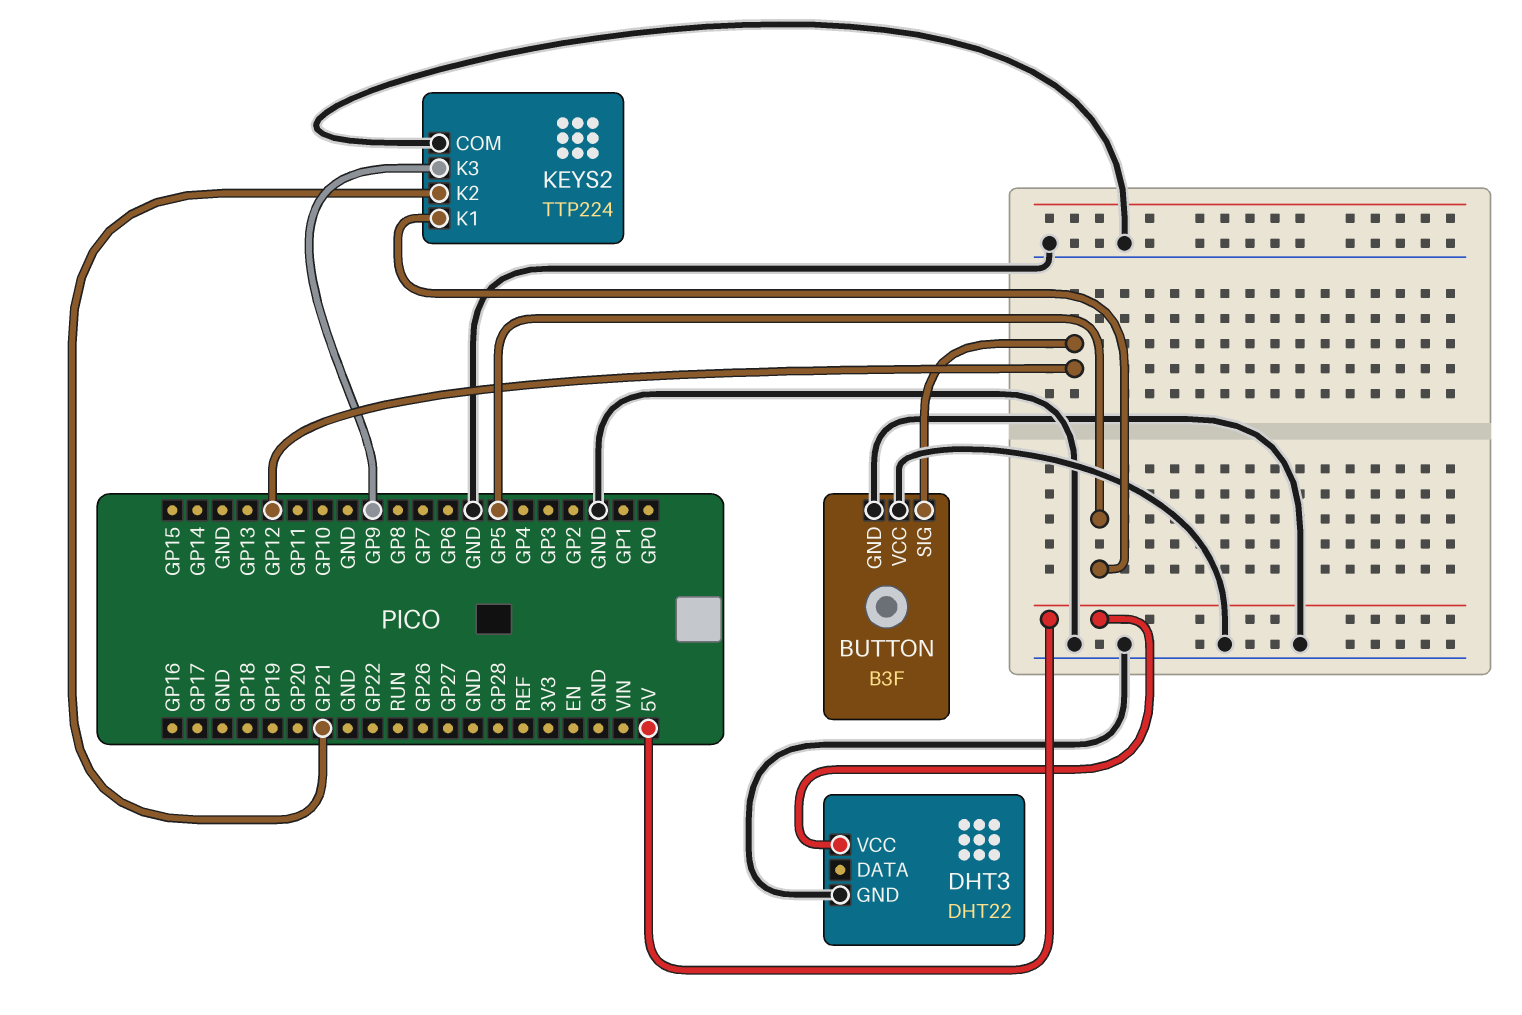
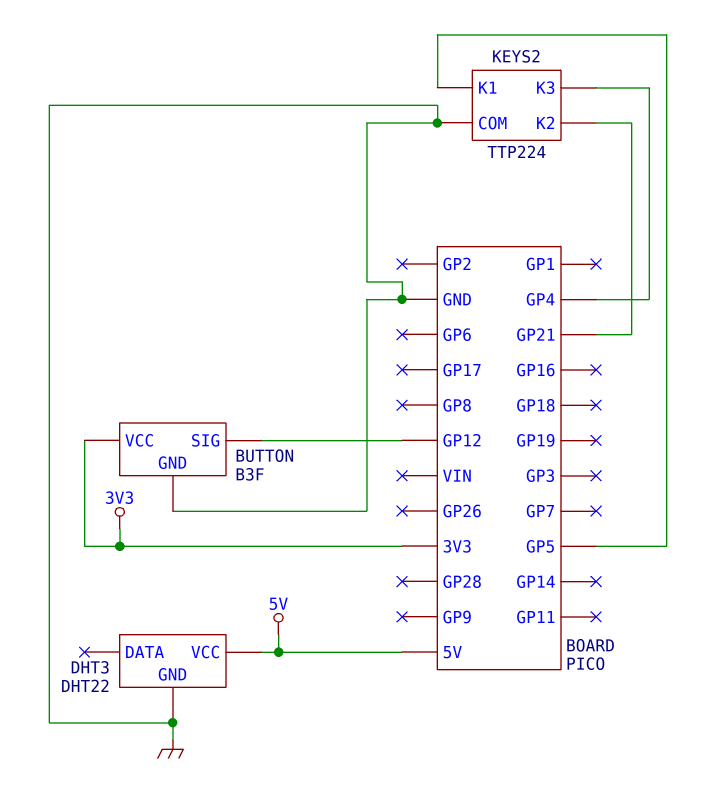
BUTTON pin VCC: GND -> 3V3
KEYS2 pin K3: GP9 -> GP4

